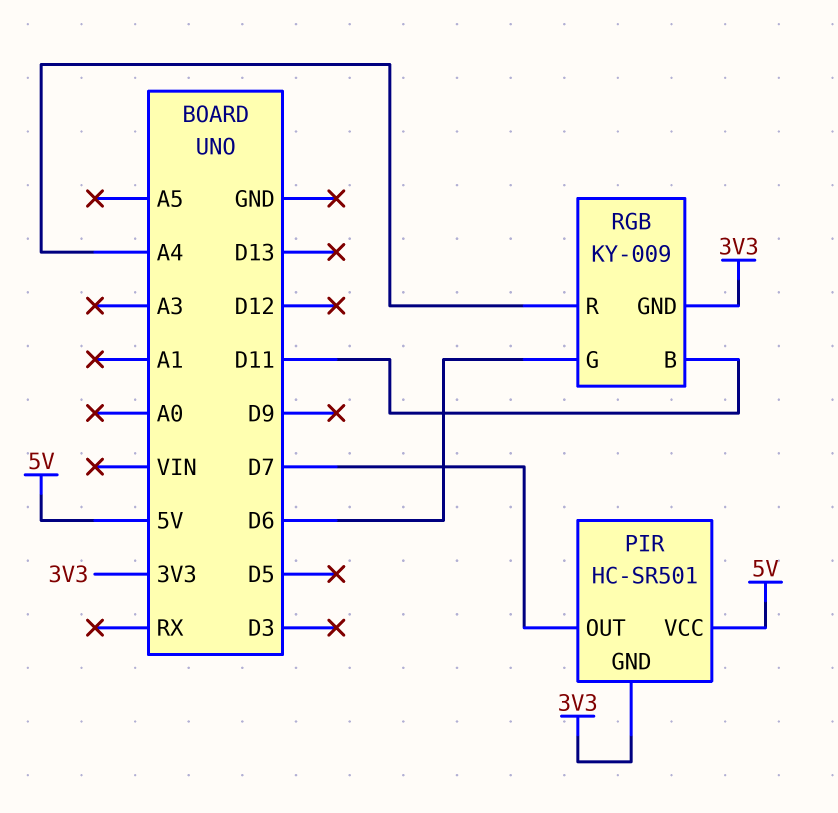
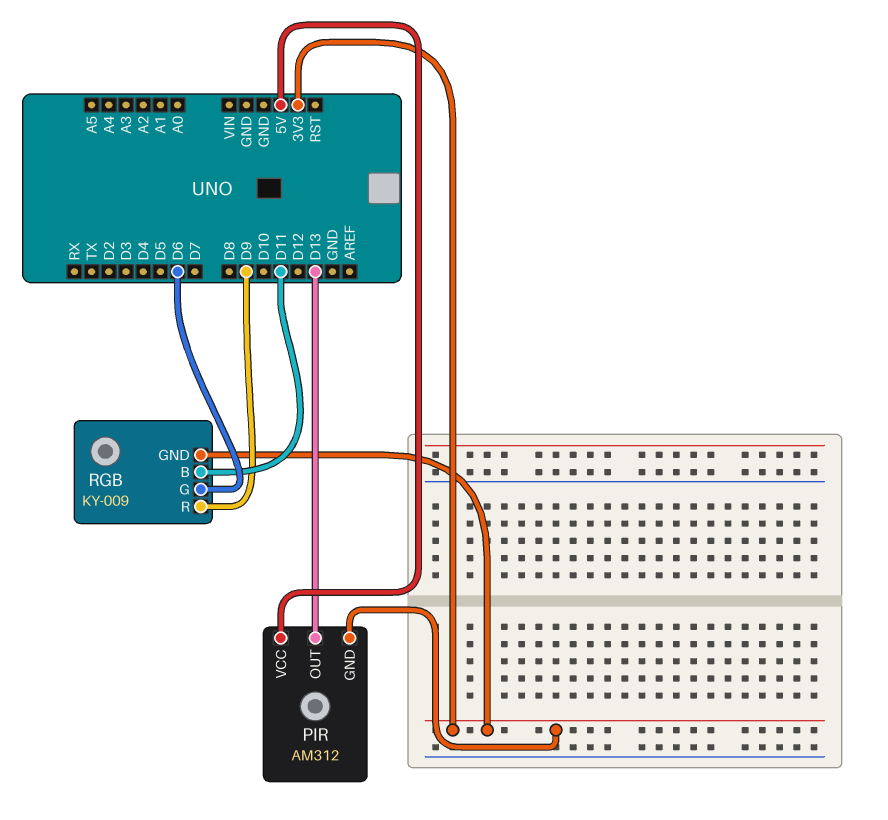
PIR: HC-SR501 -> AM312
PIR pin OUT: D7 -> D13
RGB pin R: A4 -> D9

